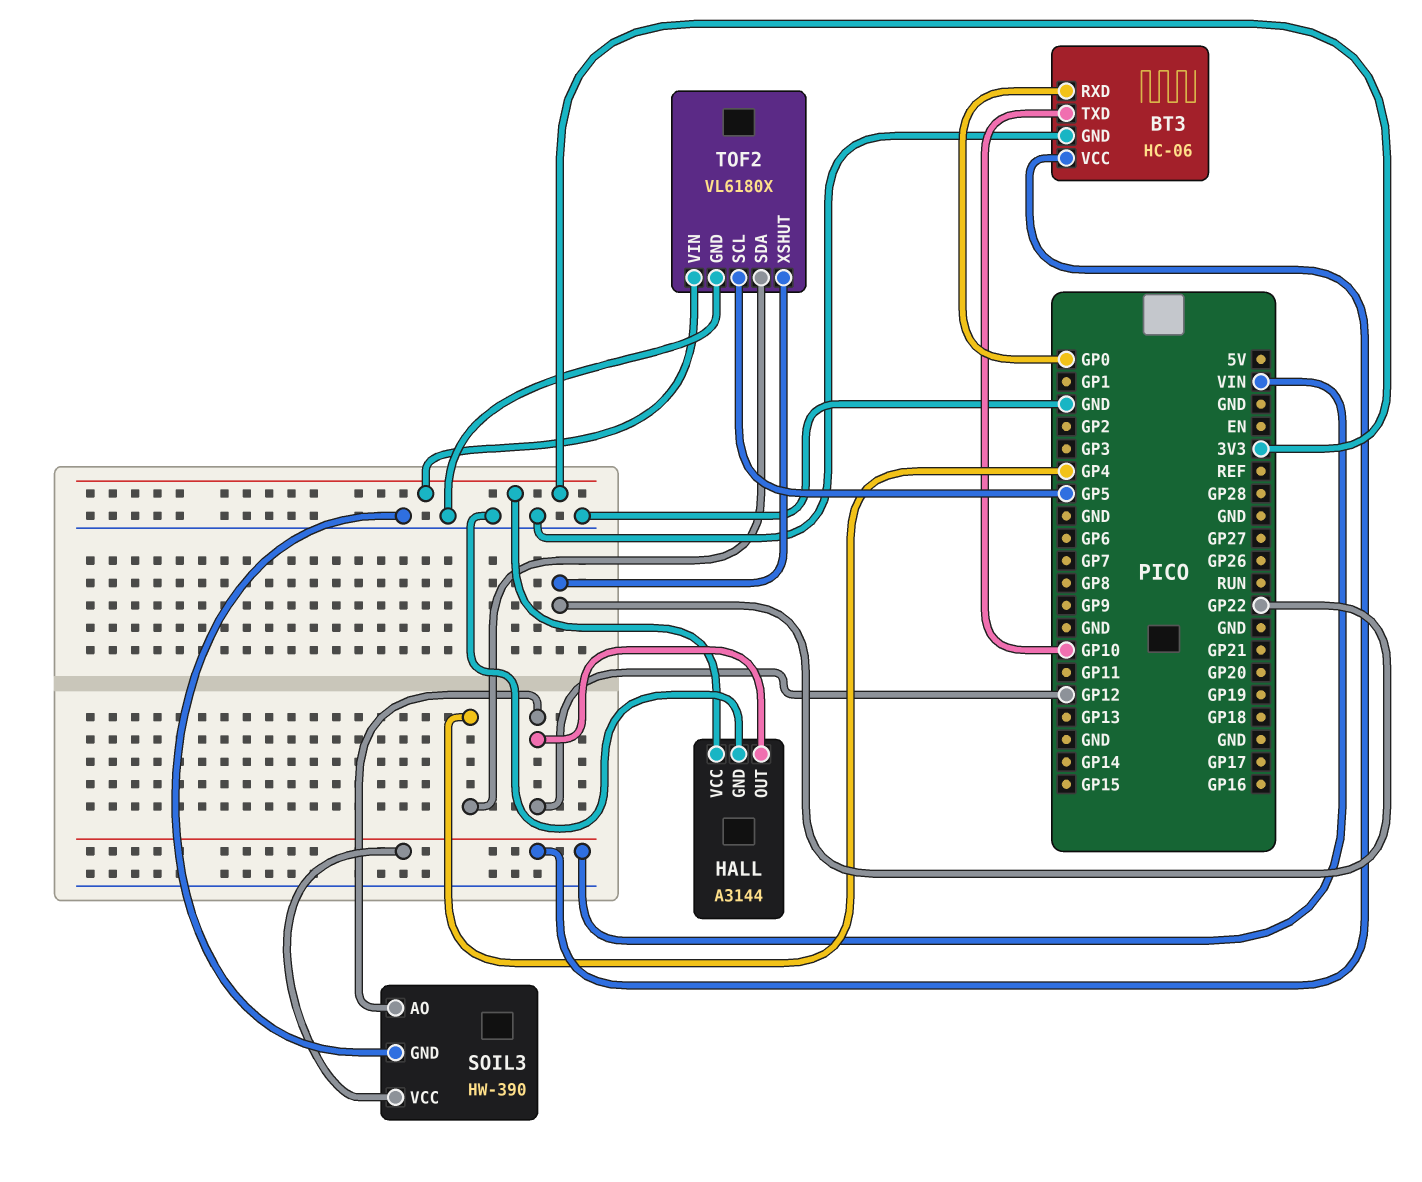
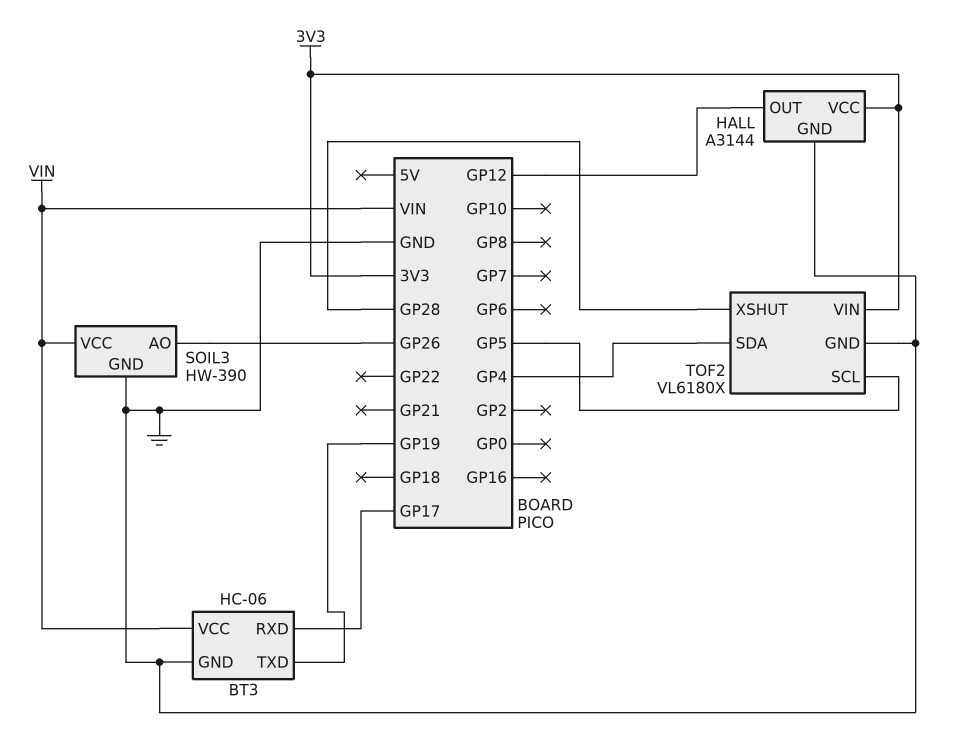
BT3 pin RXD: GP0 -> GP17
BT3 pin TXD: GP10 -> GP19
SOIL3 pin AO: GP12 -> GP26
TOF2 pin XSHUT: GP22 -> GP28

